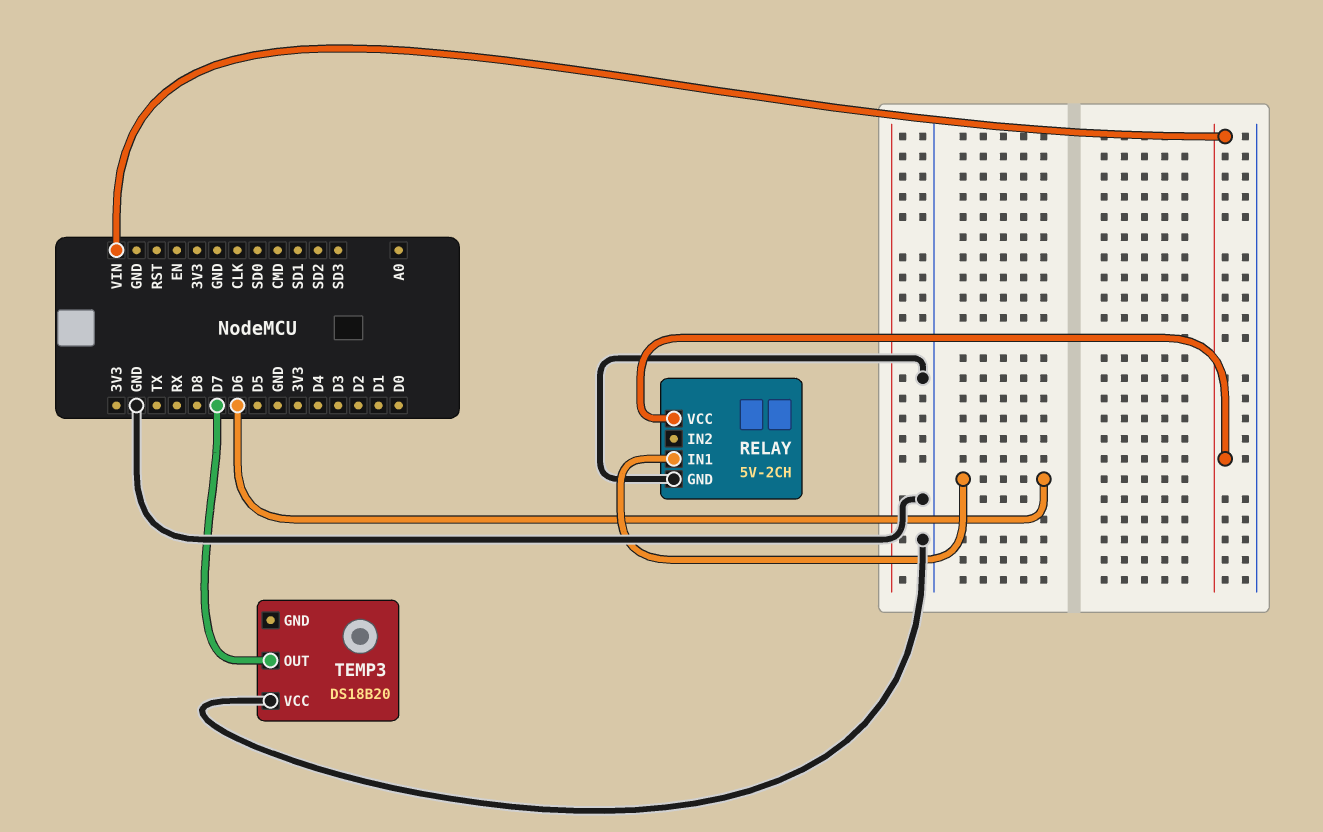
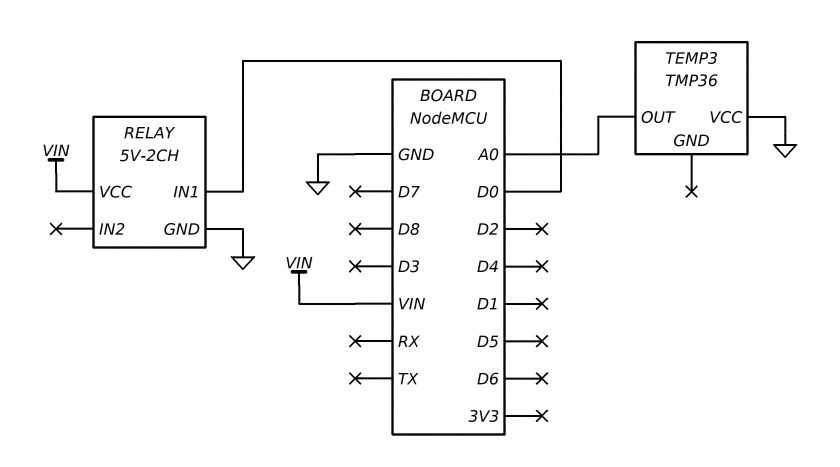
RELAY pin IN1: D6 -> D0
TEMP3: DS18B20 -> TMP36
TEMP3 pin OUT: D7 -> A0

